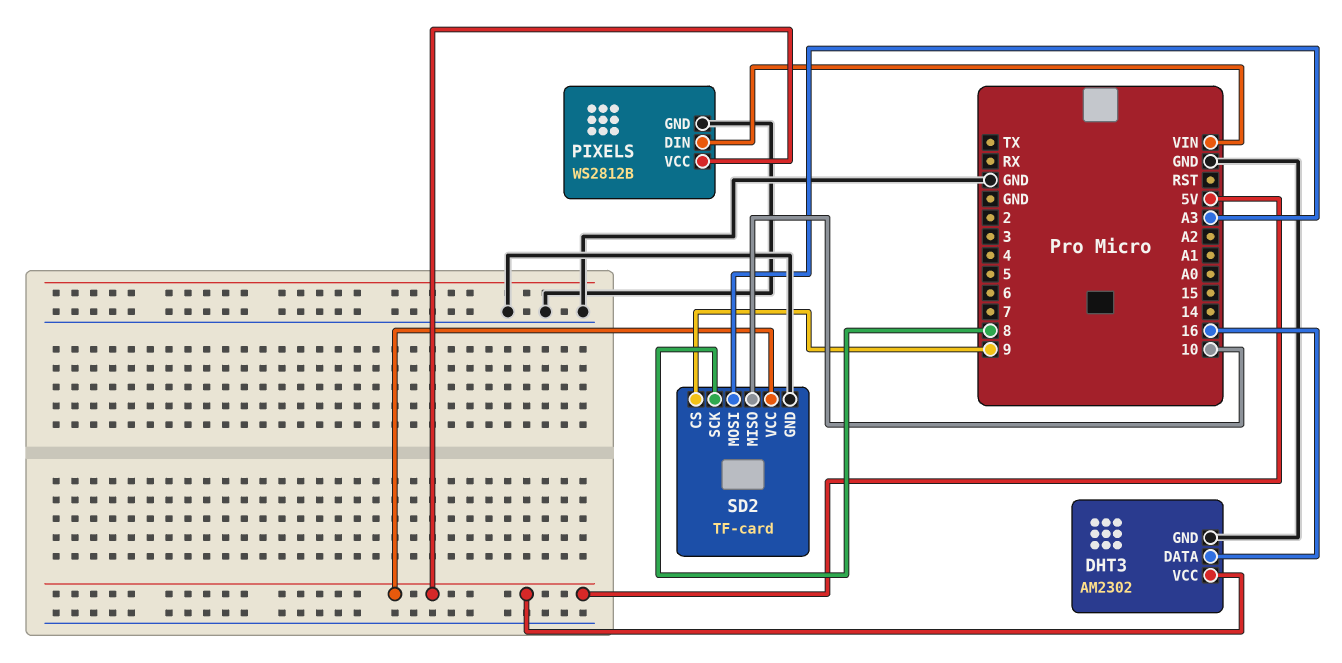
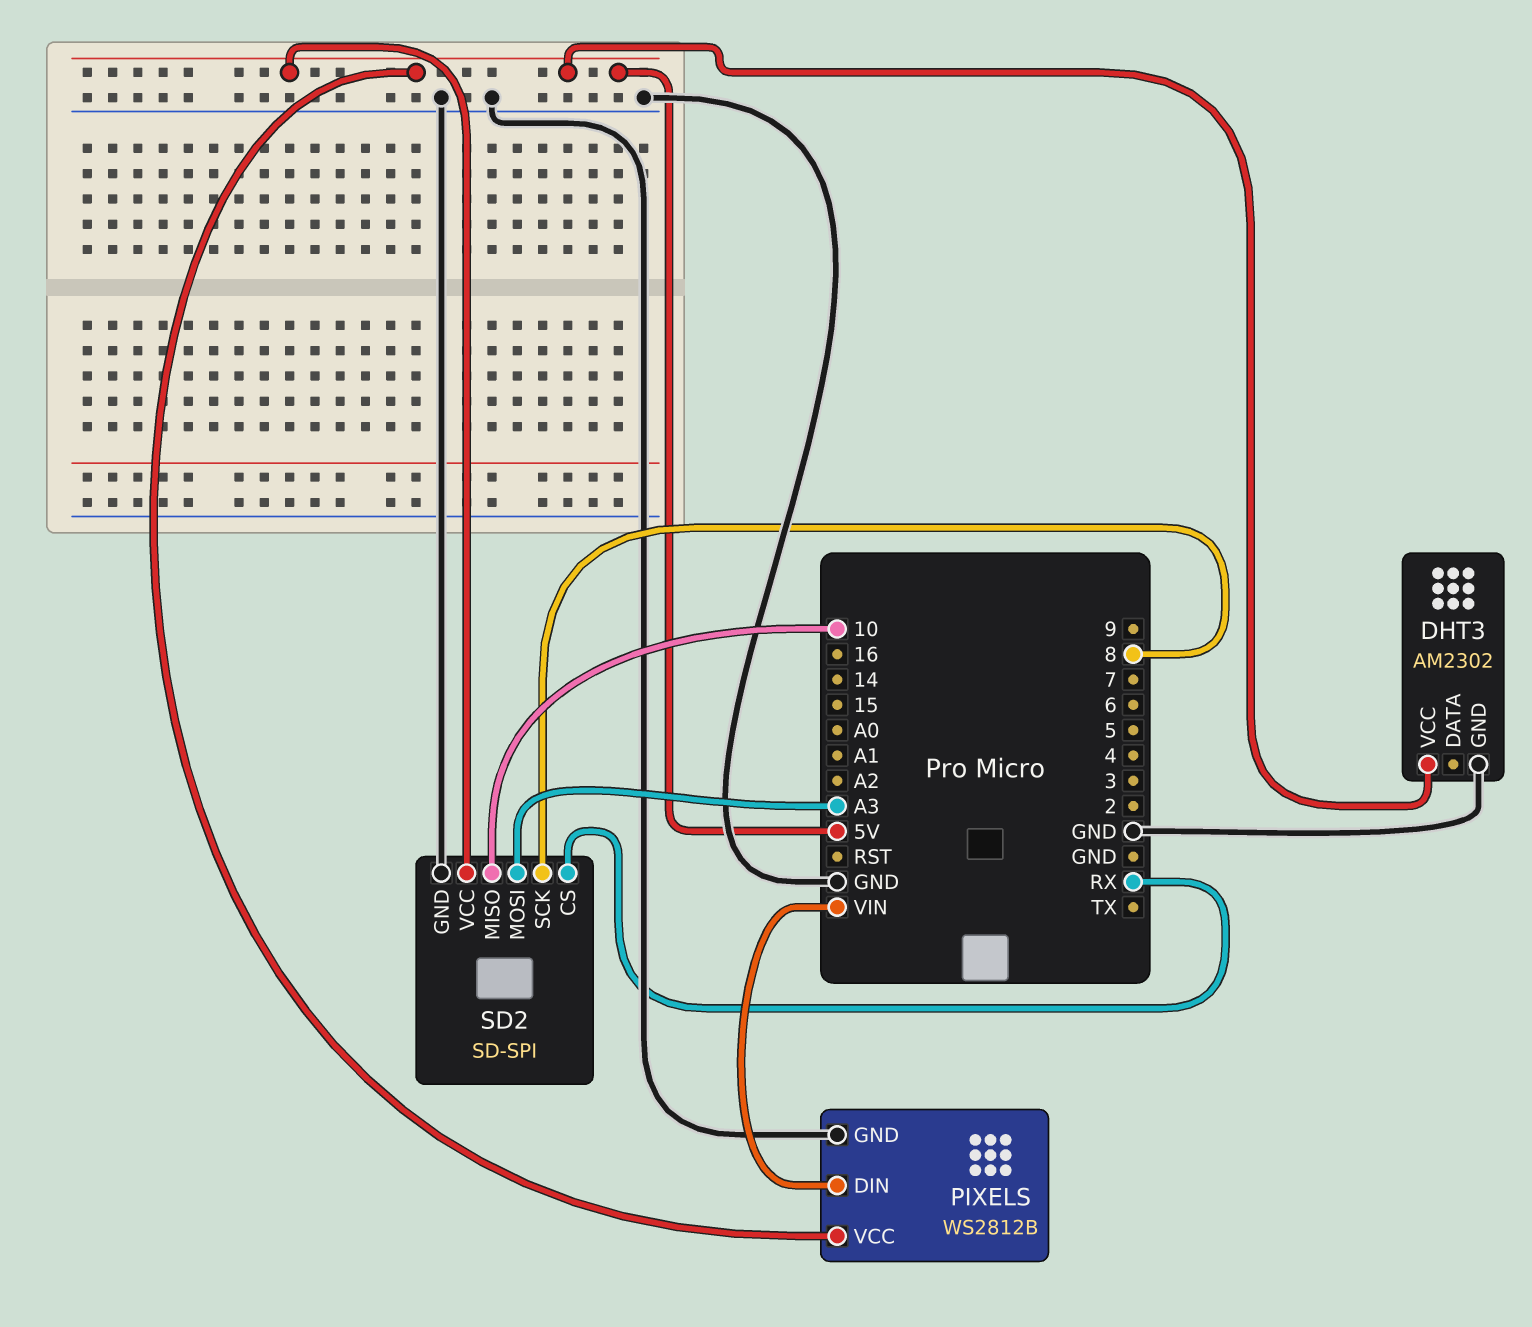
DHT3 pin DATA: 16 -> none
SD2: TF-card -> SD-SPI
SD2 pin CS: 9 -> RX

